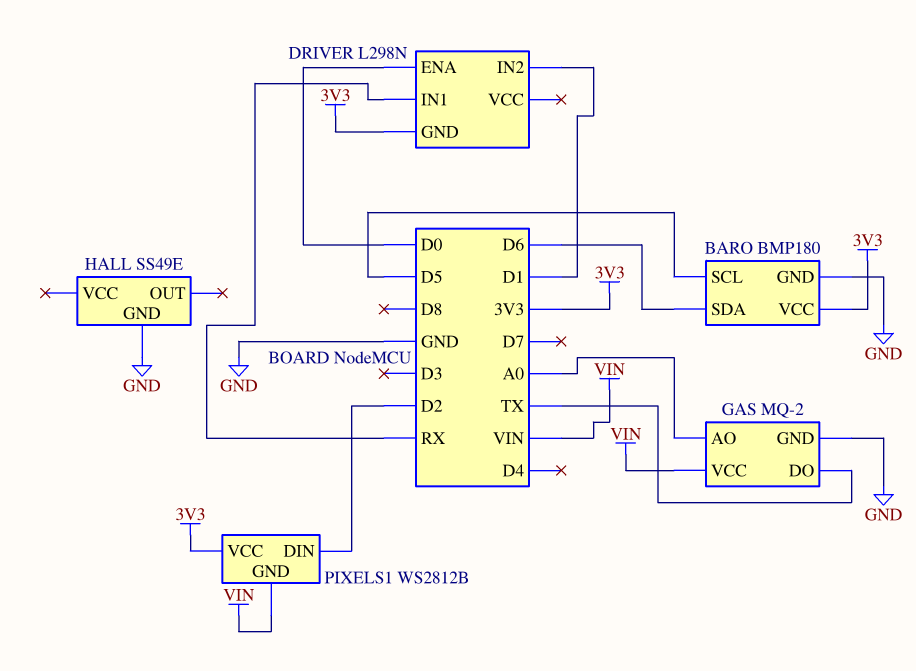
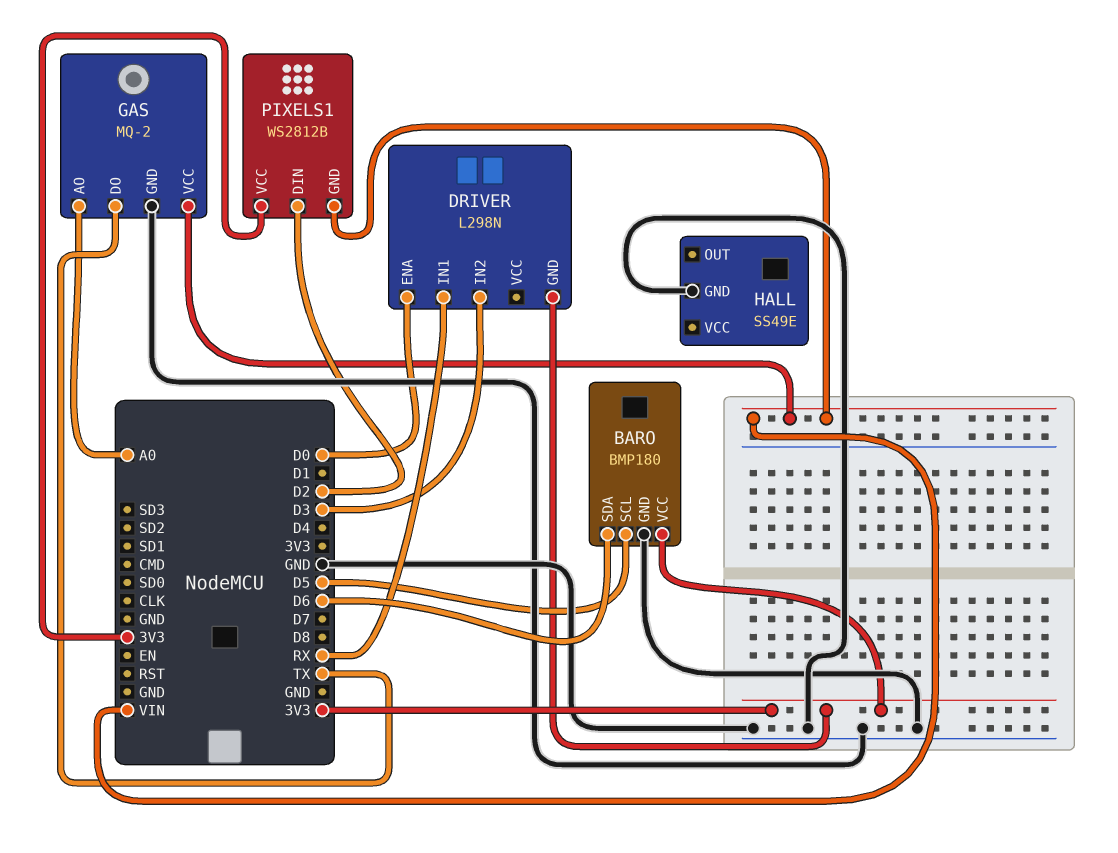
DRIVER pin IN2: D1 -> D3

